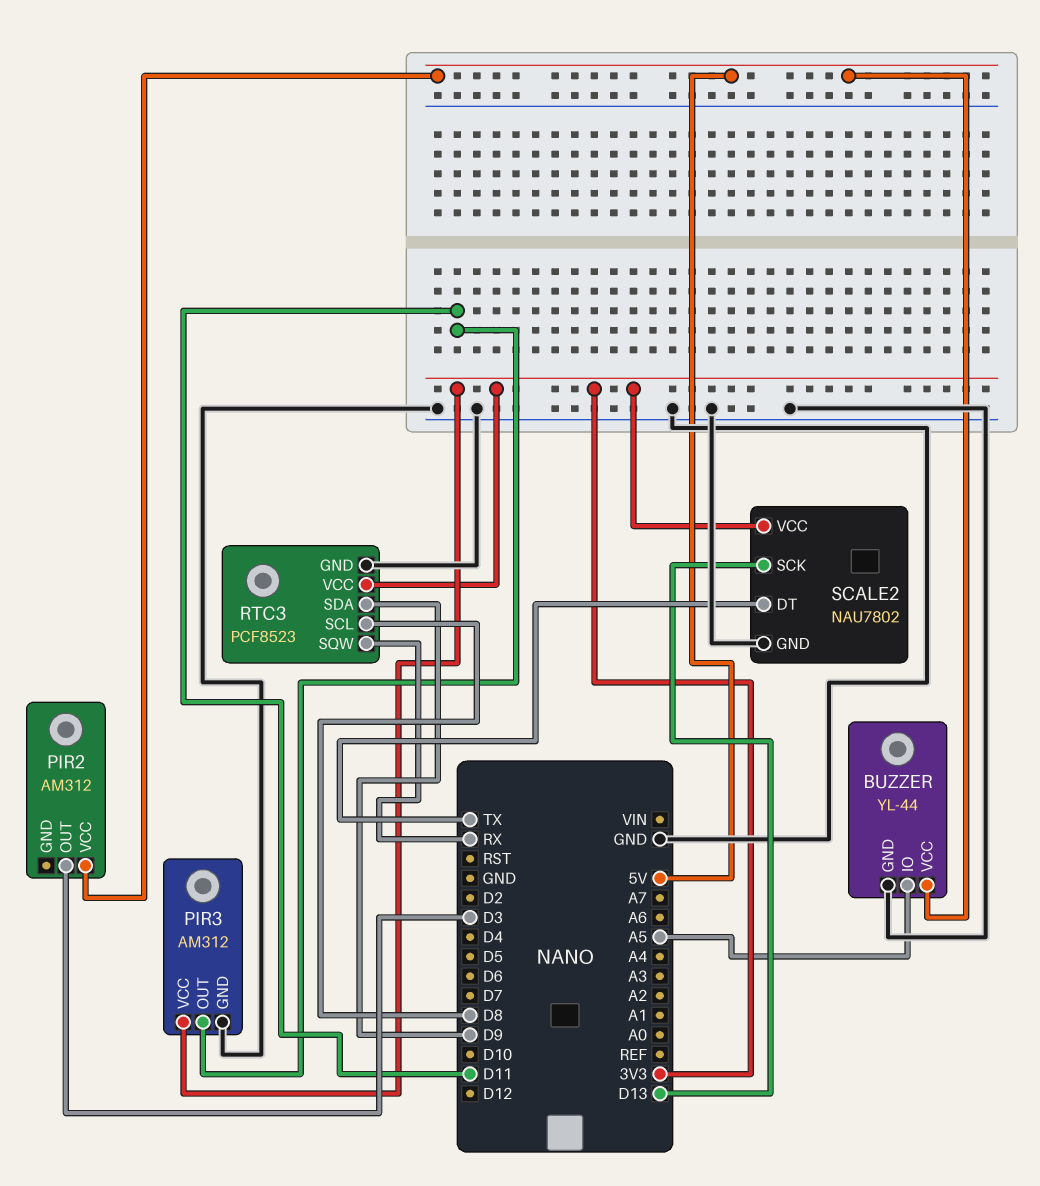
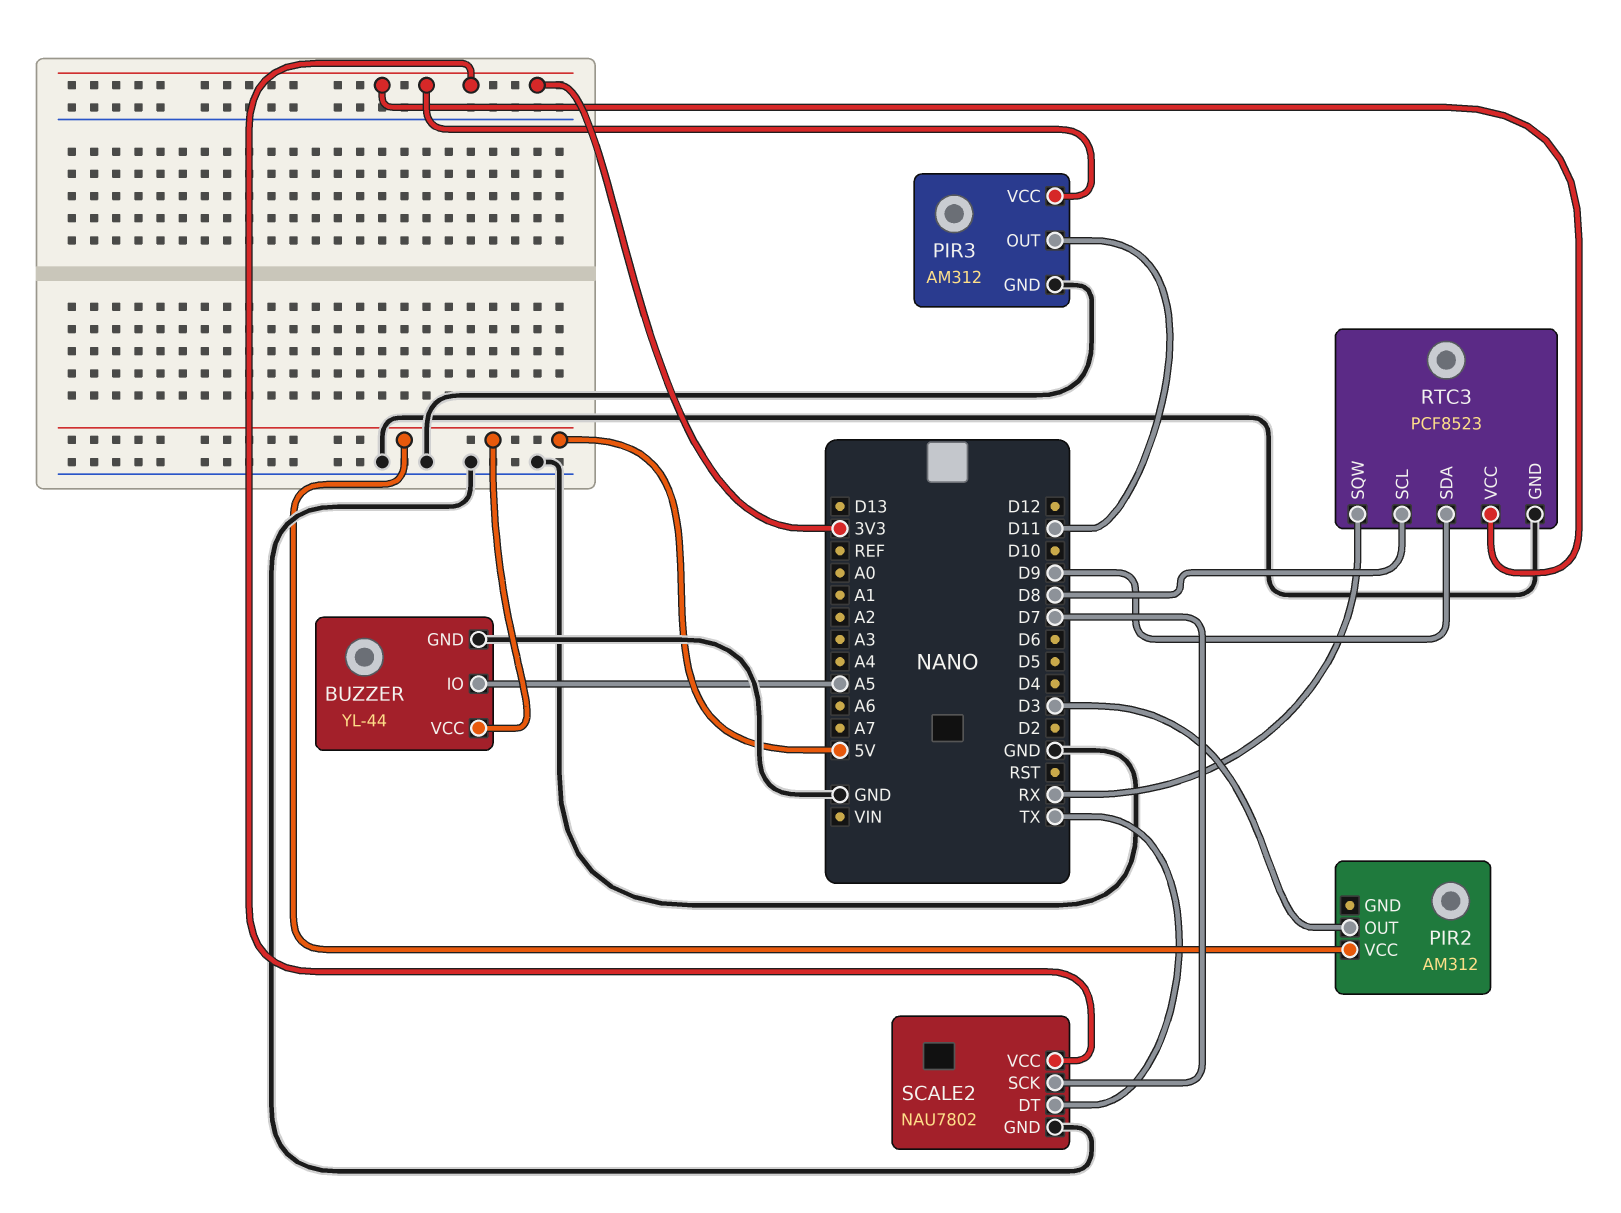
SCALE2 pin SCK: D13 -> D7

